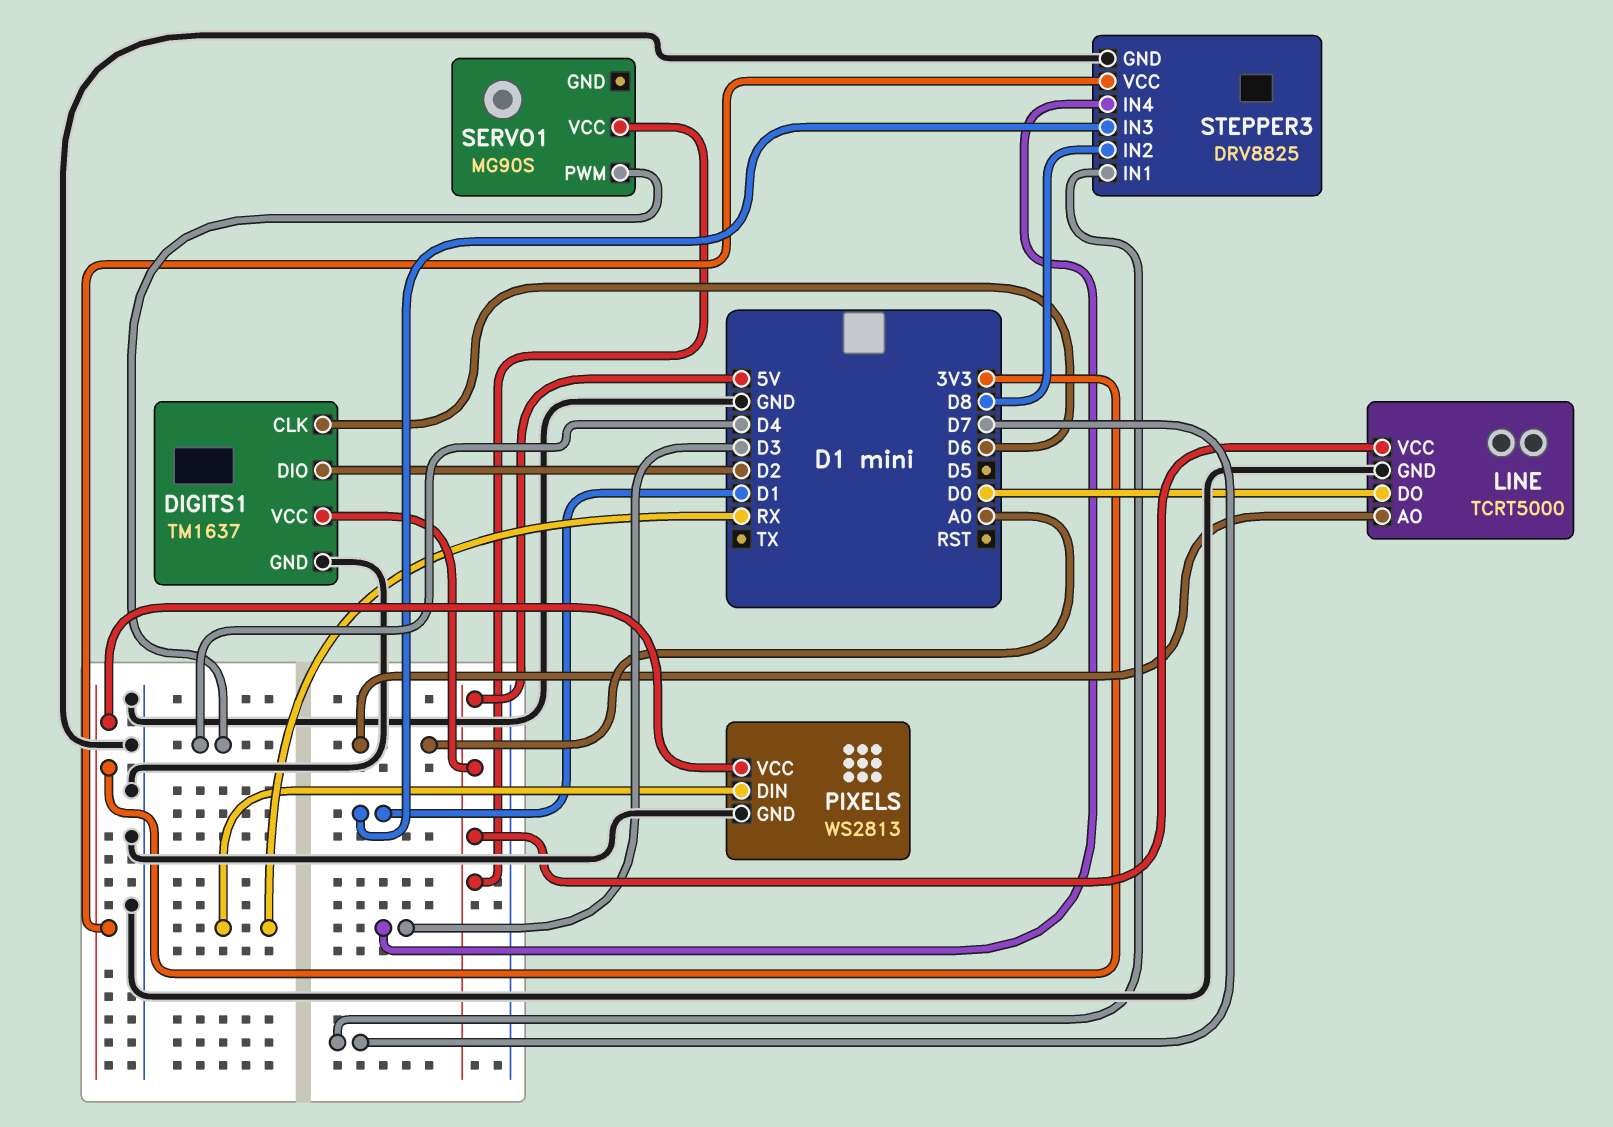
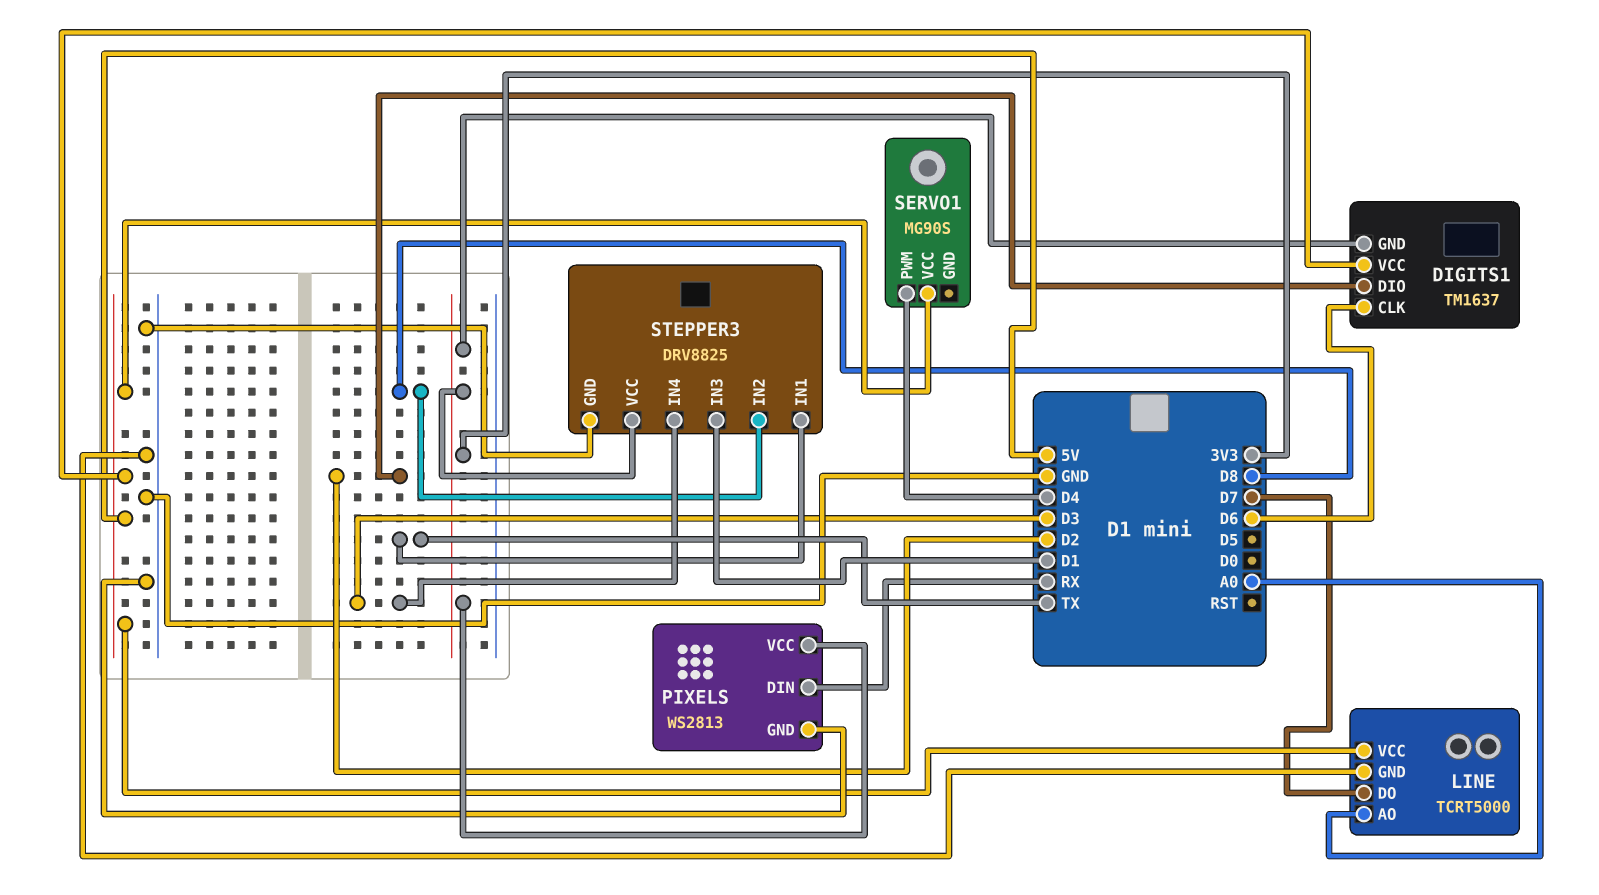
DIGITS1 pin GND: GND -> 3V3
LINE pin DO: D0 -> D7
STEPPER3 pin IN1: D7 -> TX

